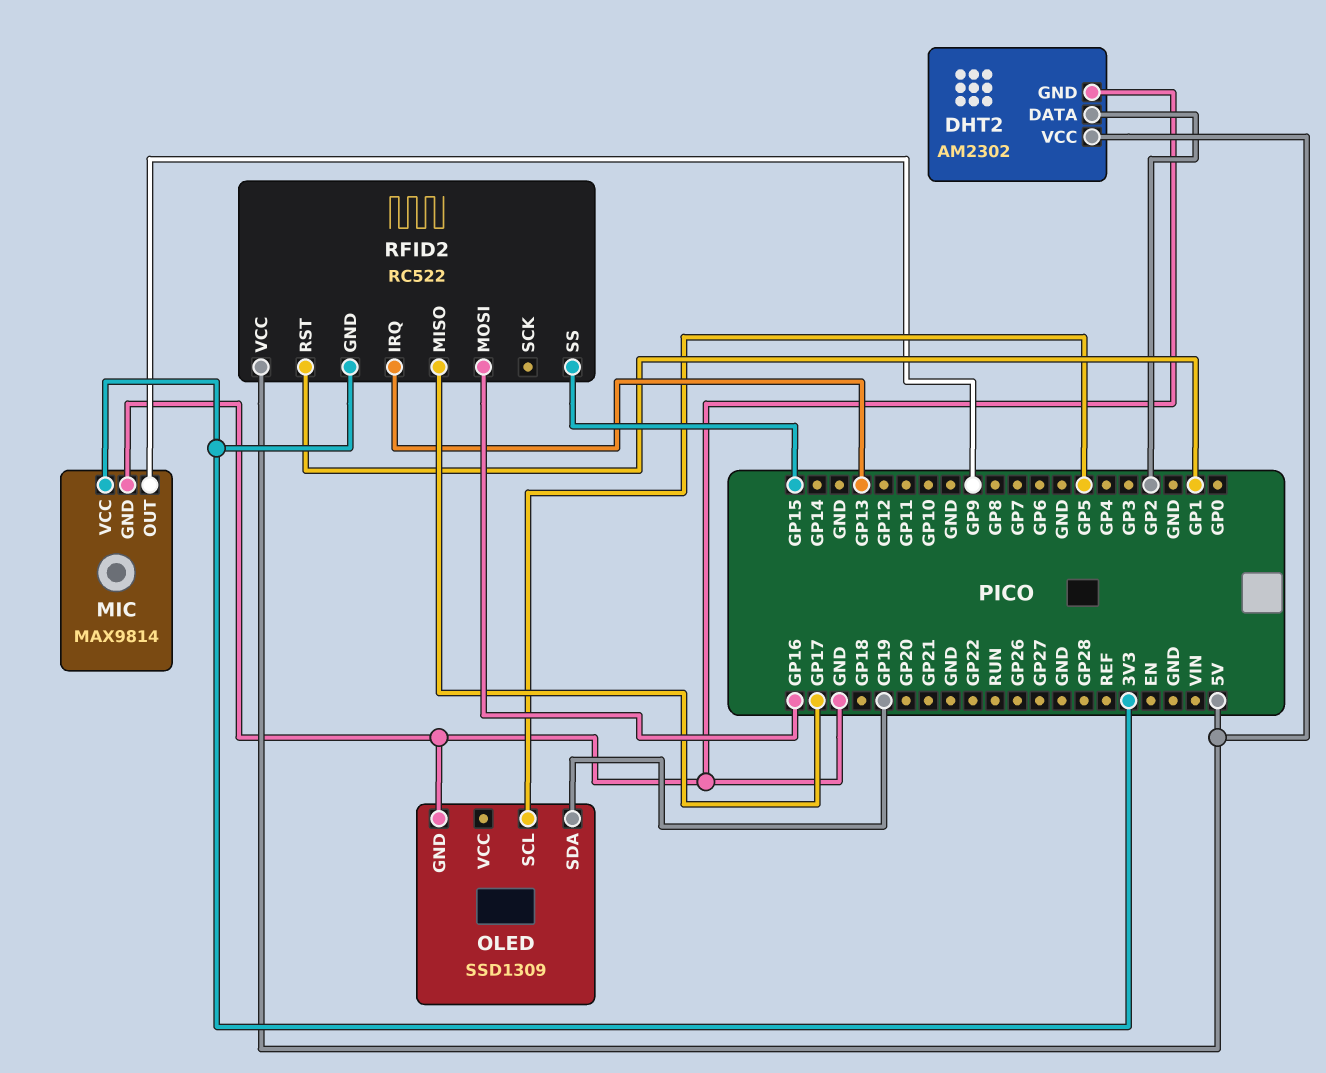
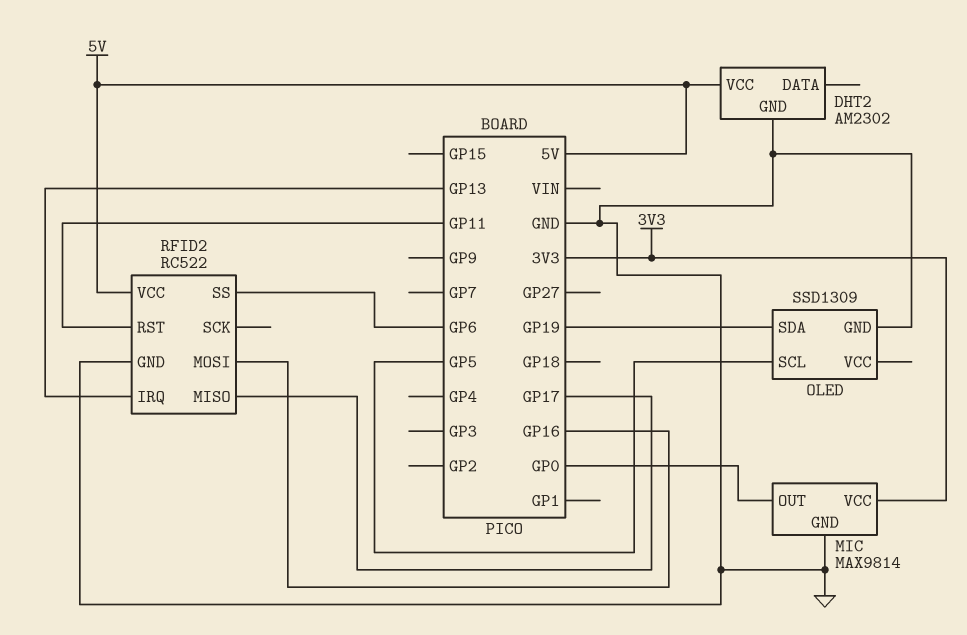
DHT2 pin DATA: GP2 -> none
MIC pin OUT: GP9 -> GP0
RFID2 pin GND: 3V3 -> GND
RFID2 pin RST: GP1 -> GP11
RFID2 pin SS: GP15 -> GP6

